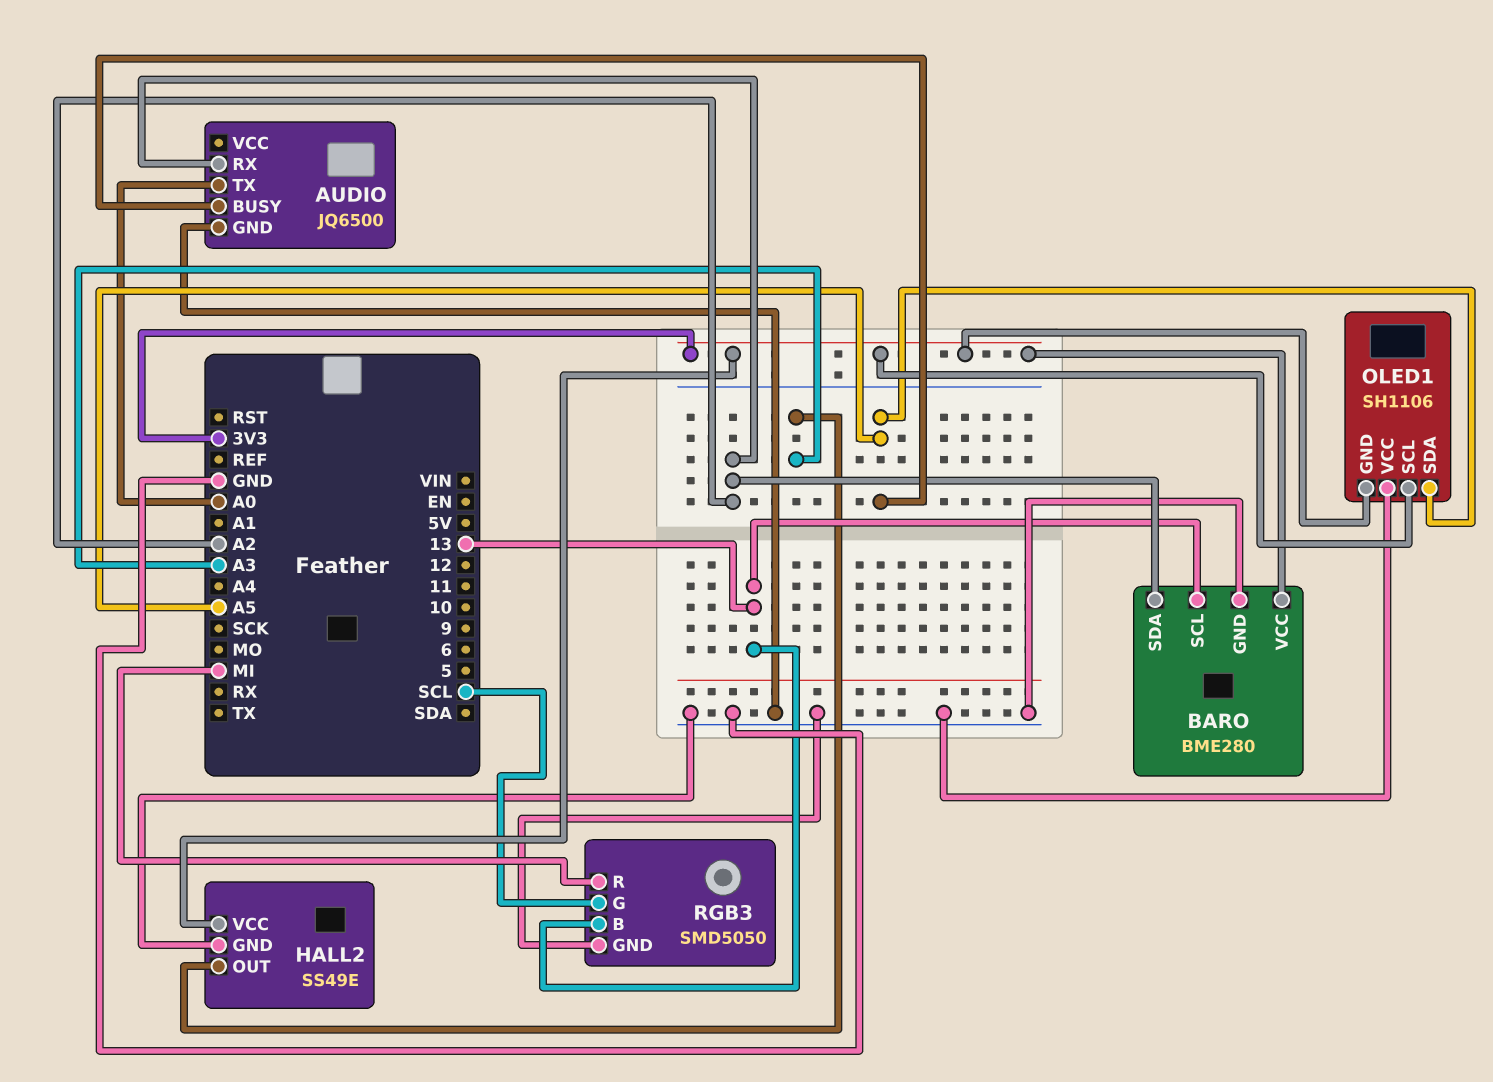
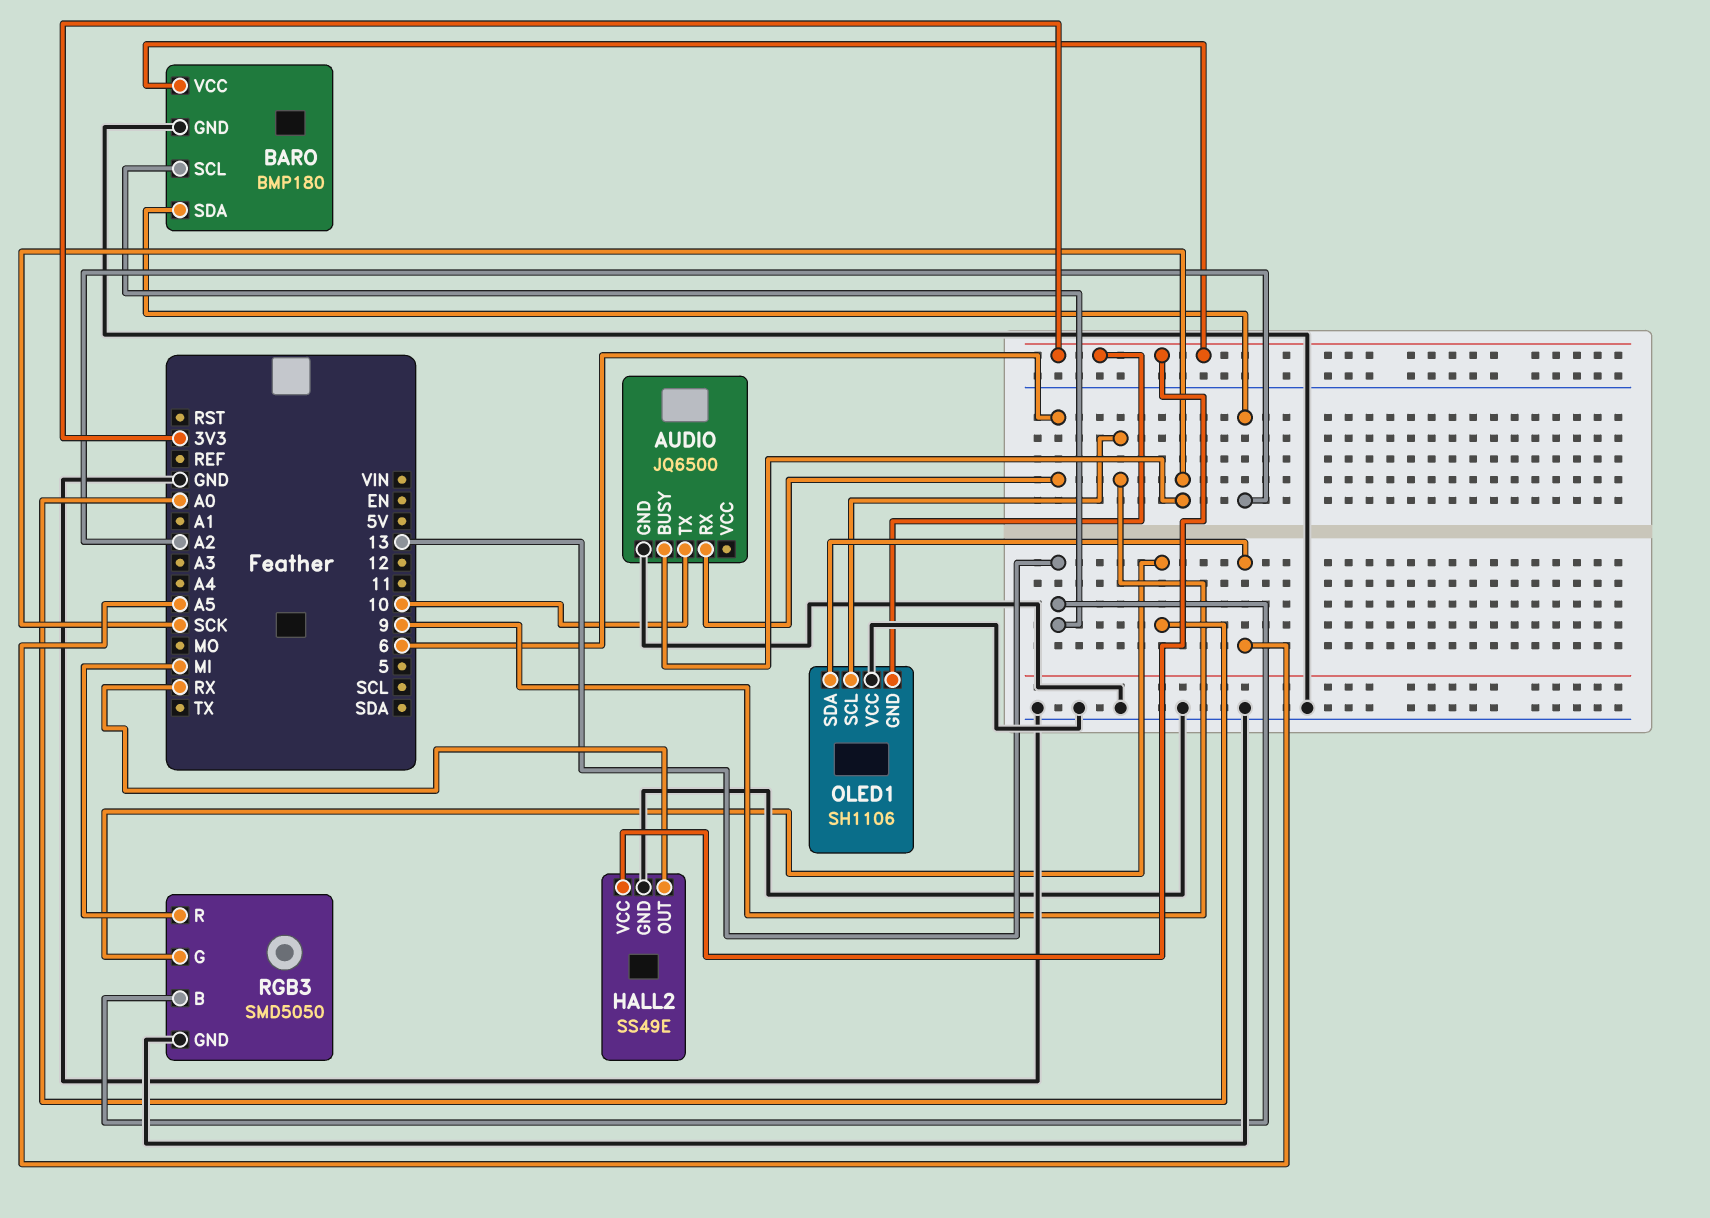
AUDIO pin BUSY: A5 -> SCK
AUDIO pin RX: A2 -> 6
AUDIO pin TX: A0 -> 10
BARO: BME280 -> BMP180
HALL2 pin OUT: A3 -> RX
OLED1 pin SCL: 3V3 -> 9
RGB3 pin G: SCL -> A0

